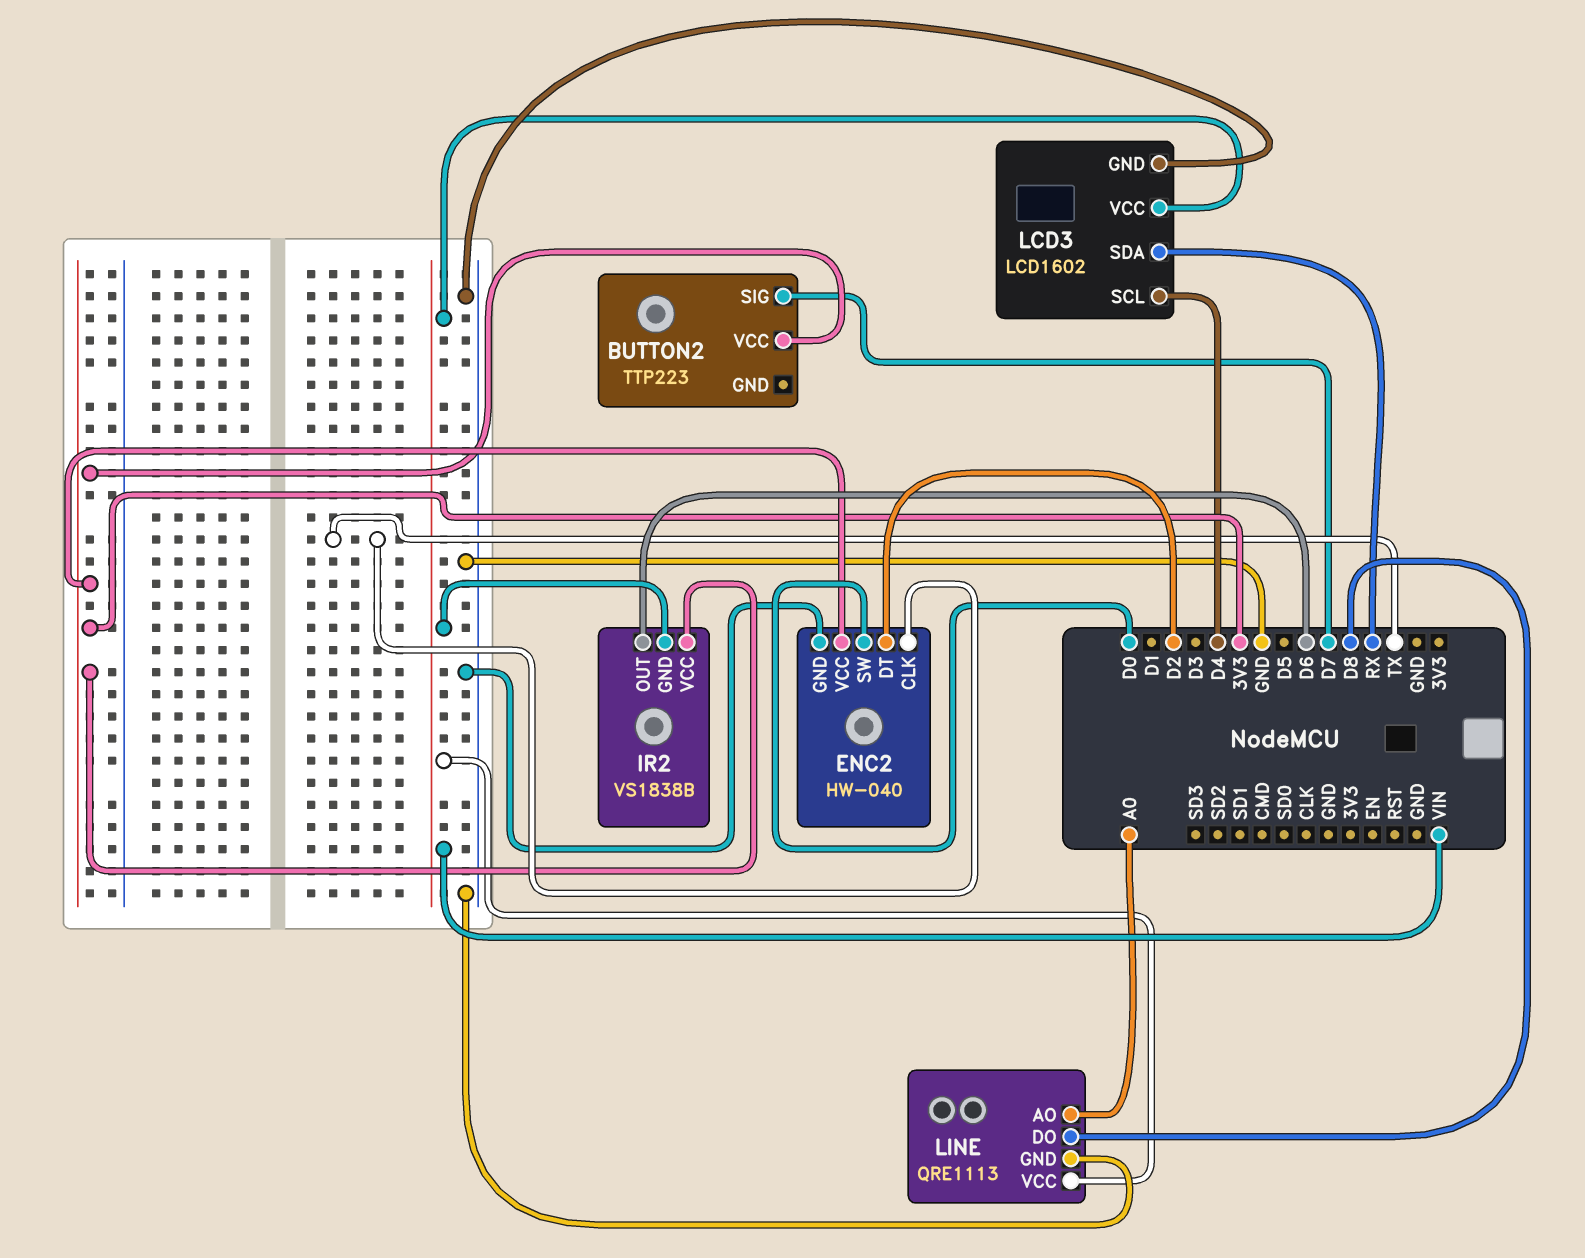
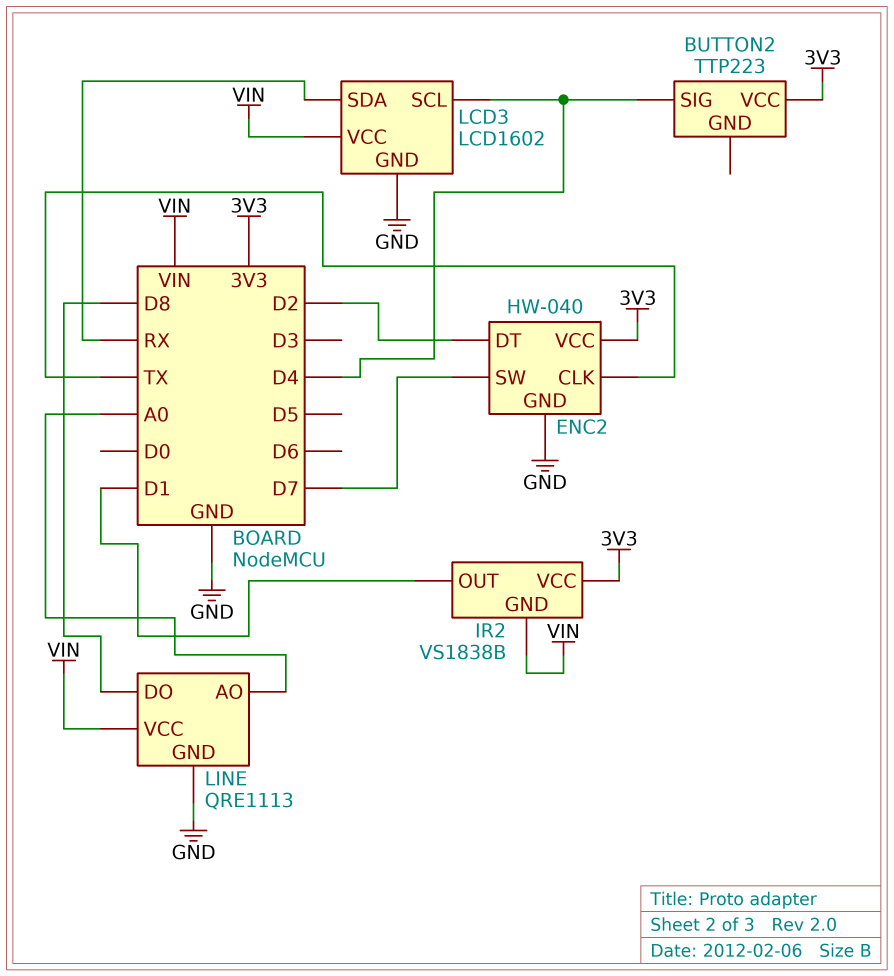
BUTTON2 pin SIG: D7 -> D4
ENC2 pin SW: D0 -> D7
IR2 pin OUT: D6 -> D1

